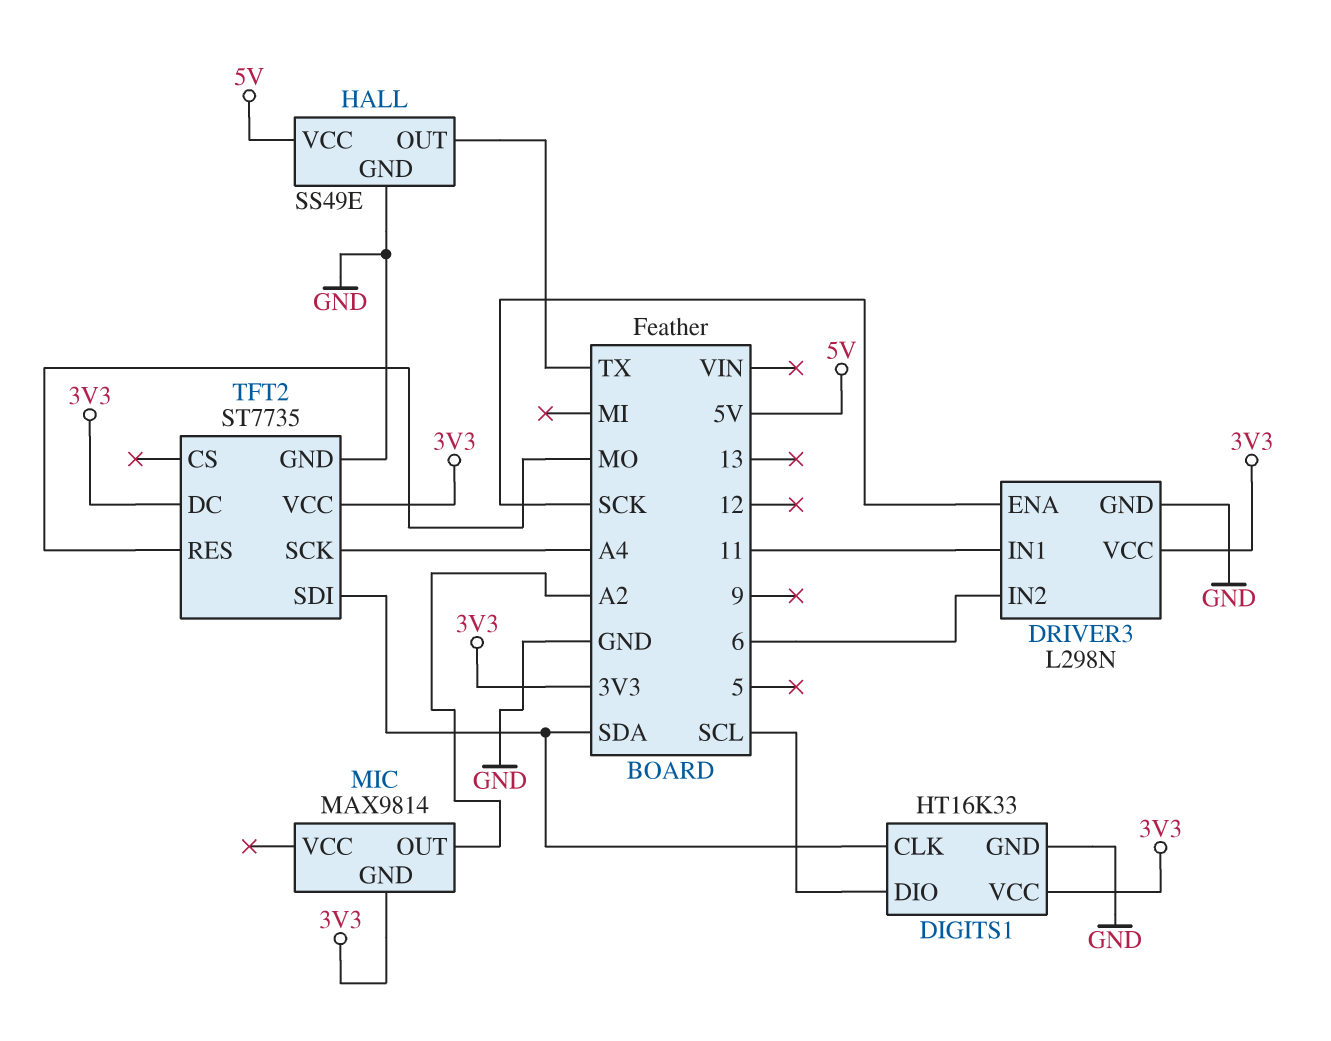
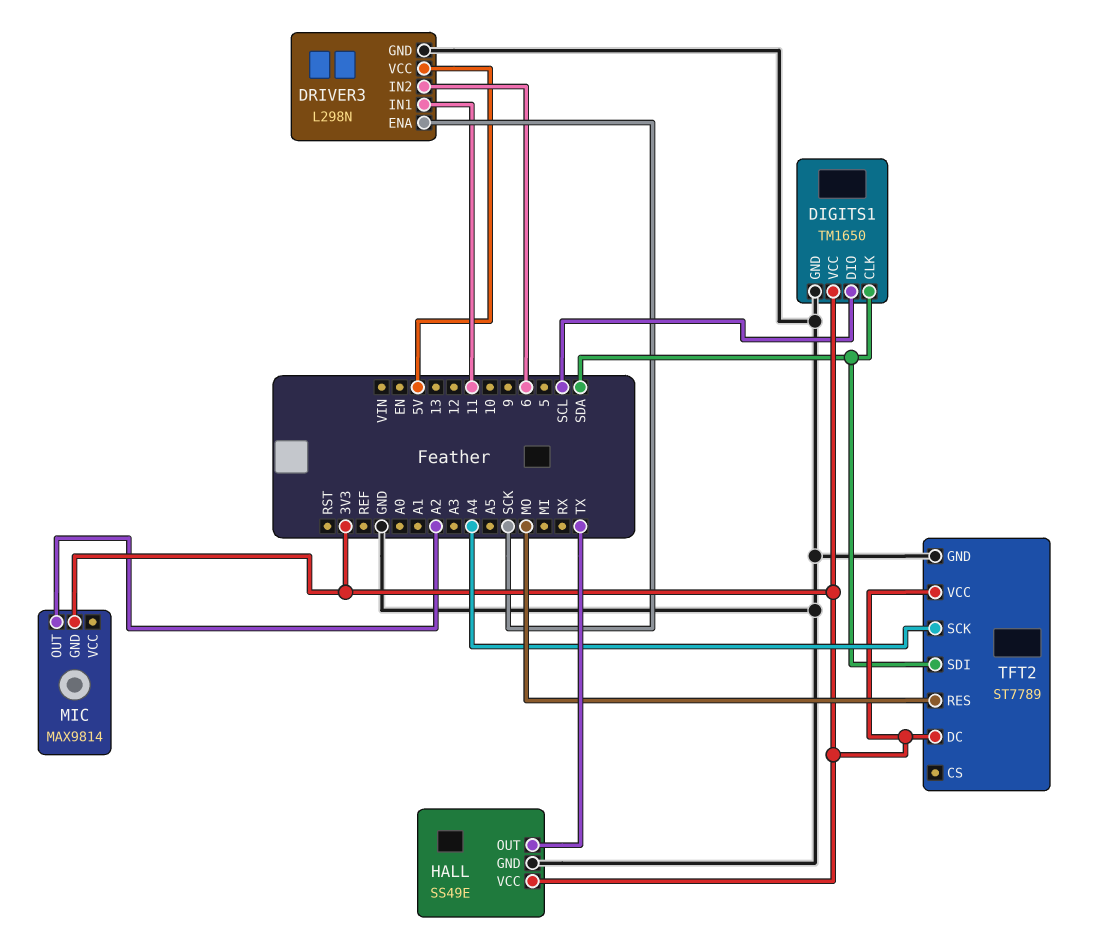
DIGITS1: HT16K33 -> TM1650
DRIVER3 pin VCC: 3V3 -> 5V
HALL pin VCC: 5V -> 3V3
TFT2: ST7735 -> ST7789

